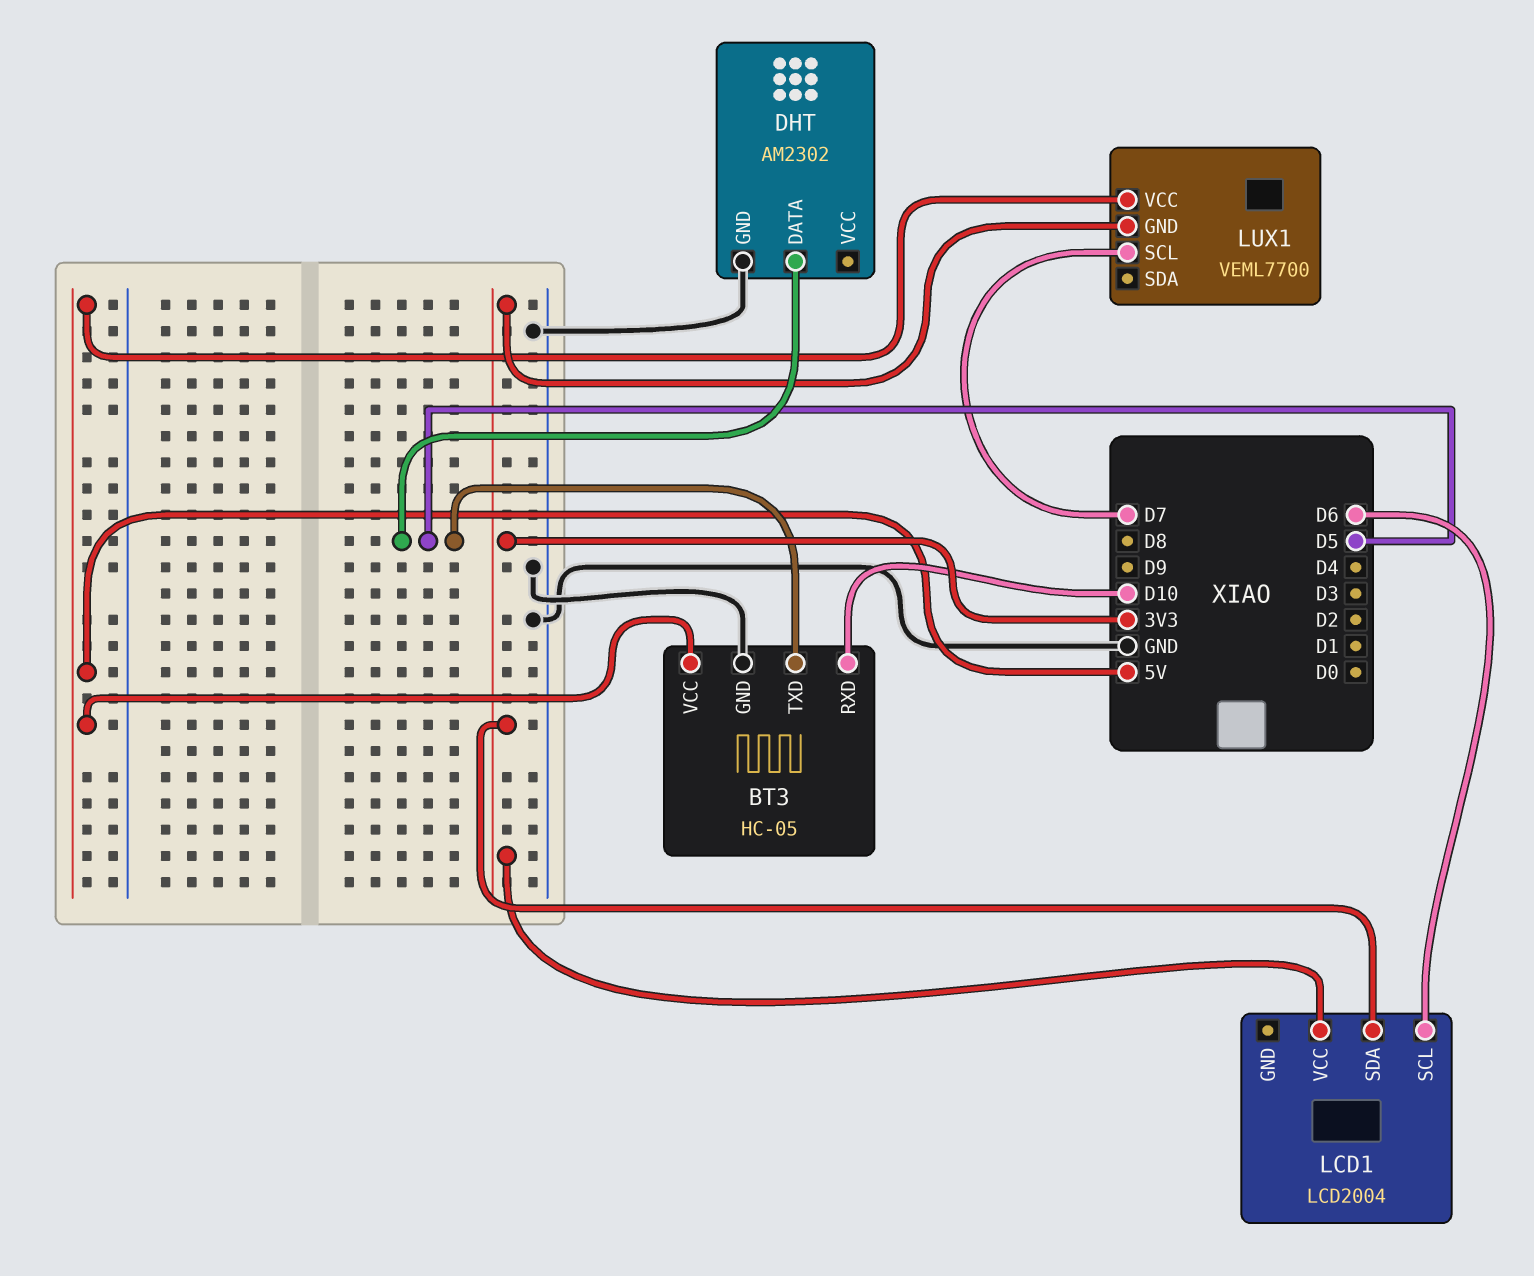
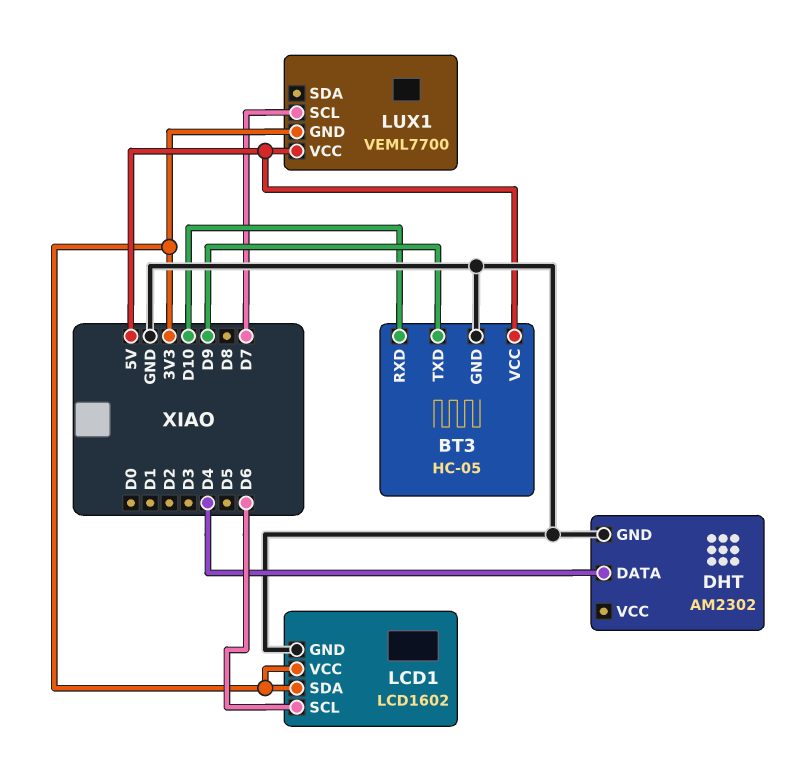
BT3 pin TXD: D5 -> D9
DHT pin DATA: D5 -> D4
LCD1: LCD2004 -> LCD1602
LCD1 pin GND: none -> GND

